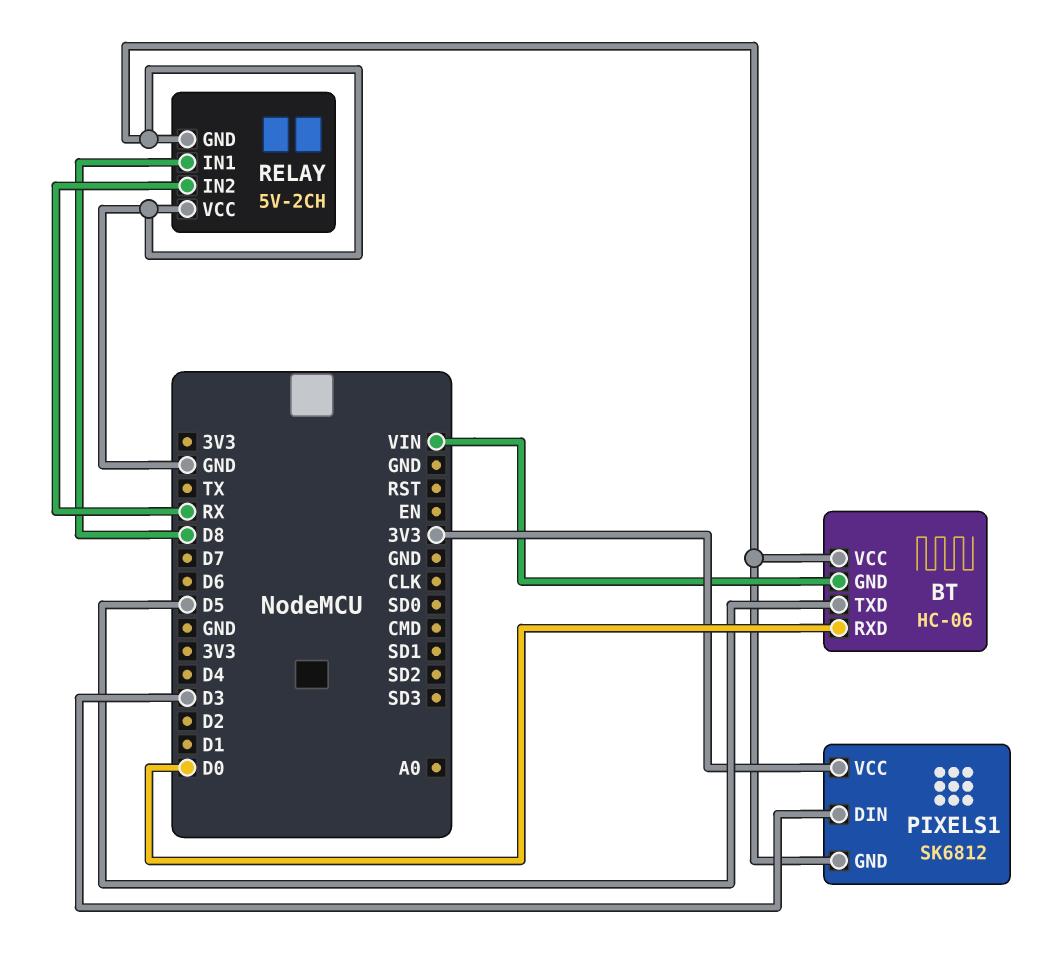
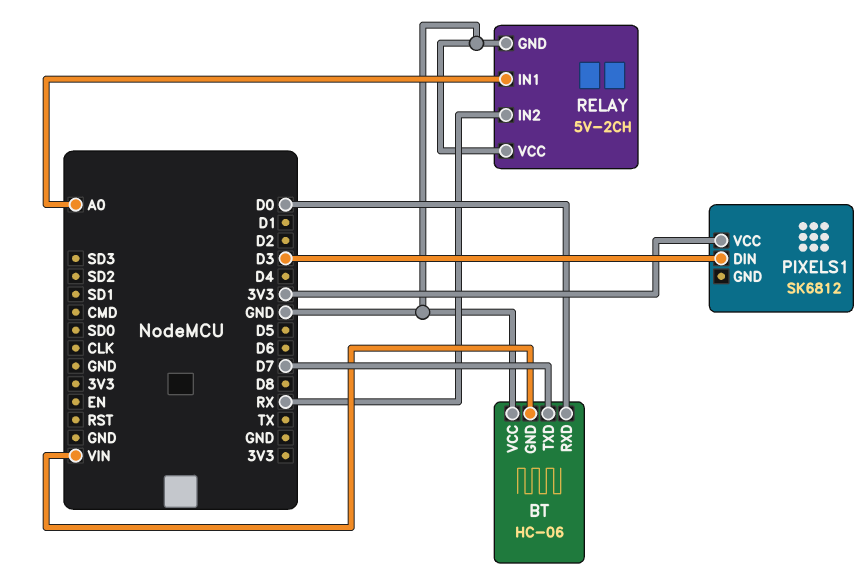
BT pin TXD: D5 -> D7
PIXELS1 pin GND: GND -> none
RELAY pin IN1: D8 -> A0

